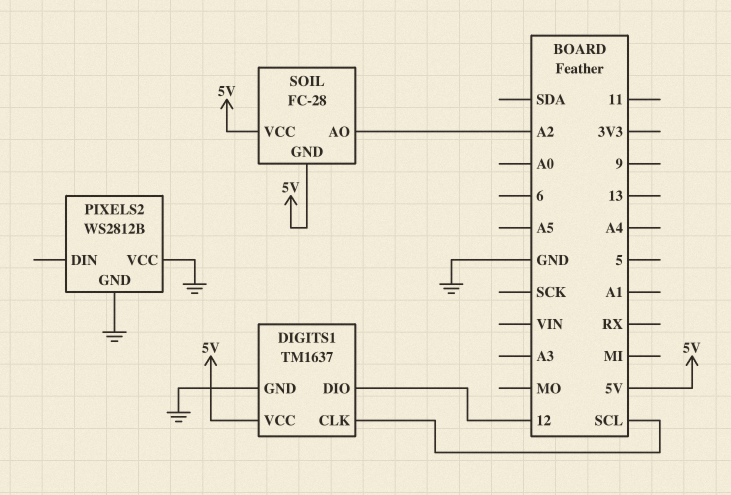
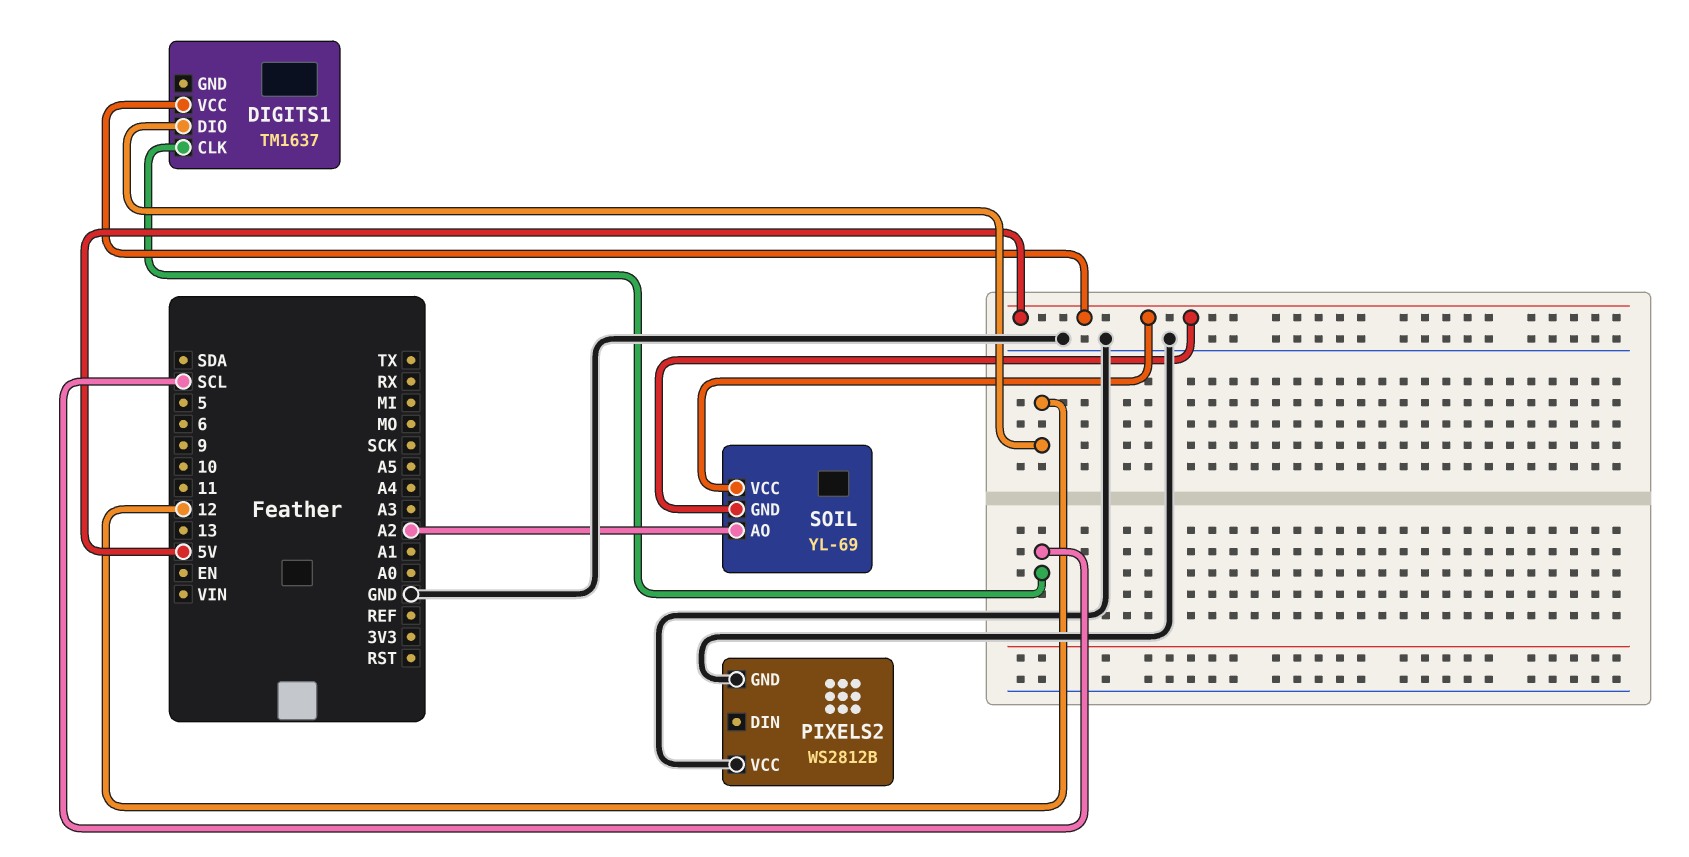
DIGITS1 pin GND: GND -> none
SOIL: FC-28 -> YL-69

